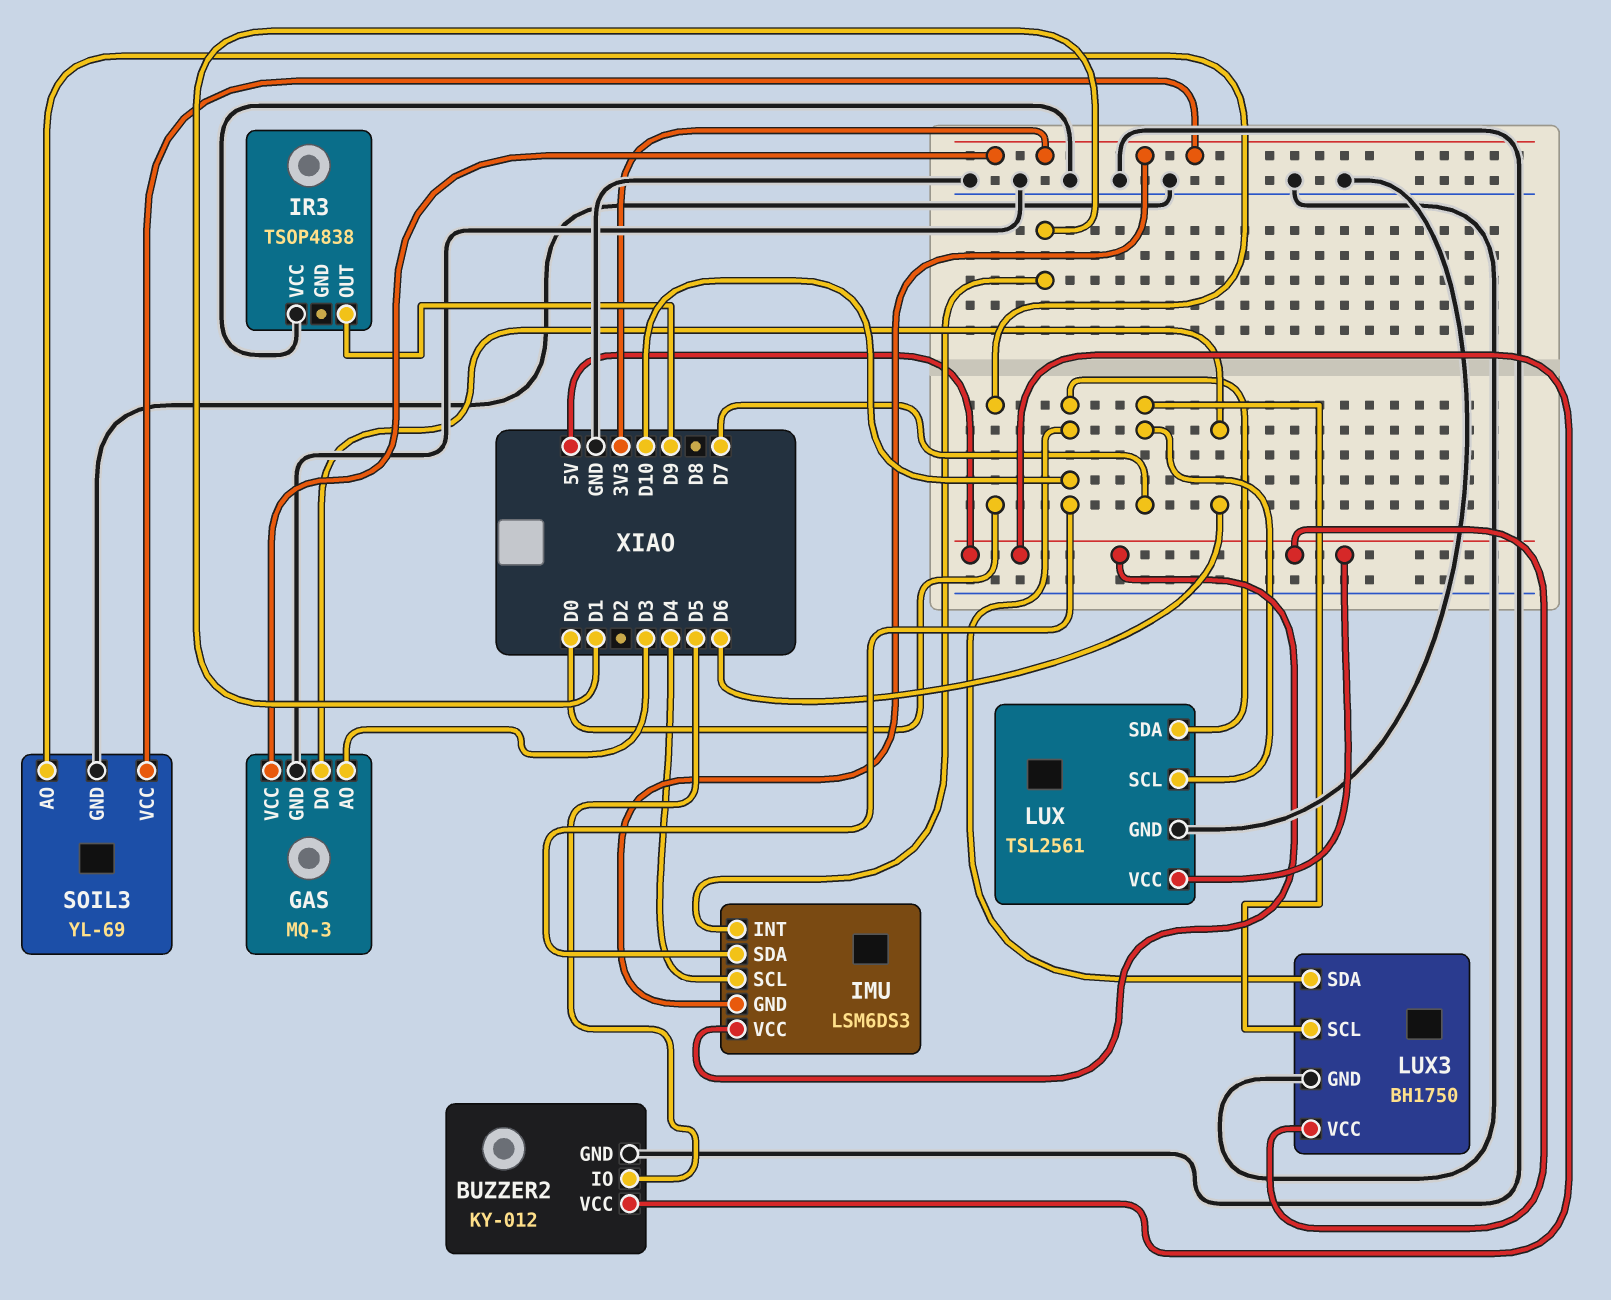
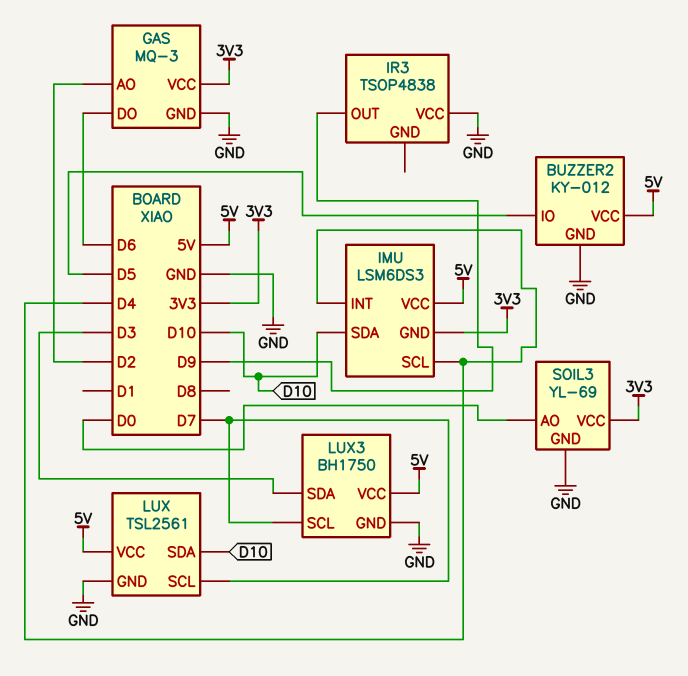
GAS pin AO: D3 -> D2
IMU pin INT: D1 -> D4
LUX3 pin SDA: D10 -> D3

